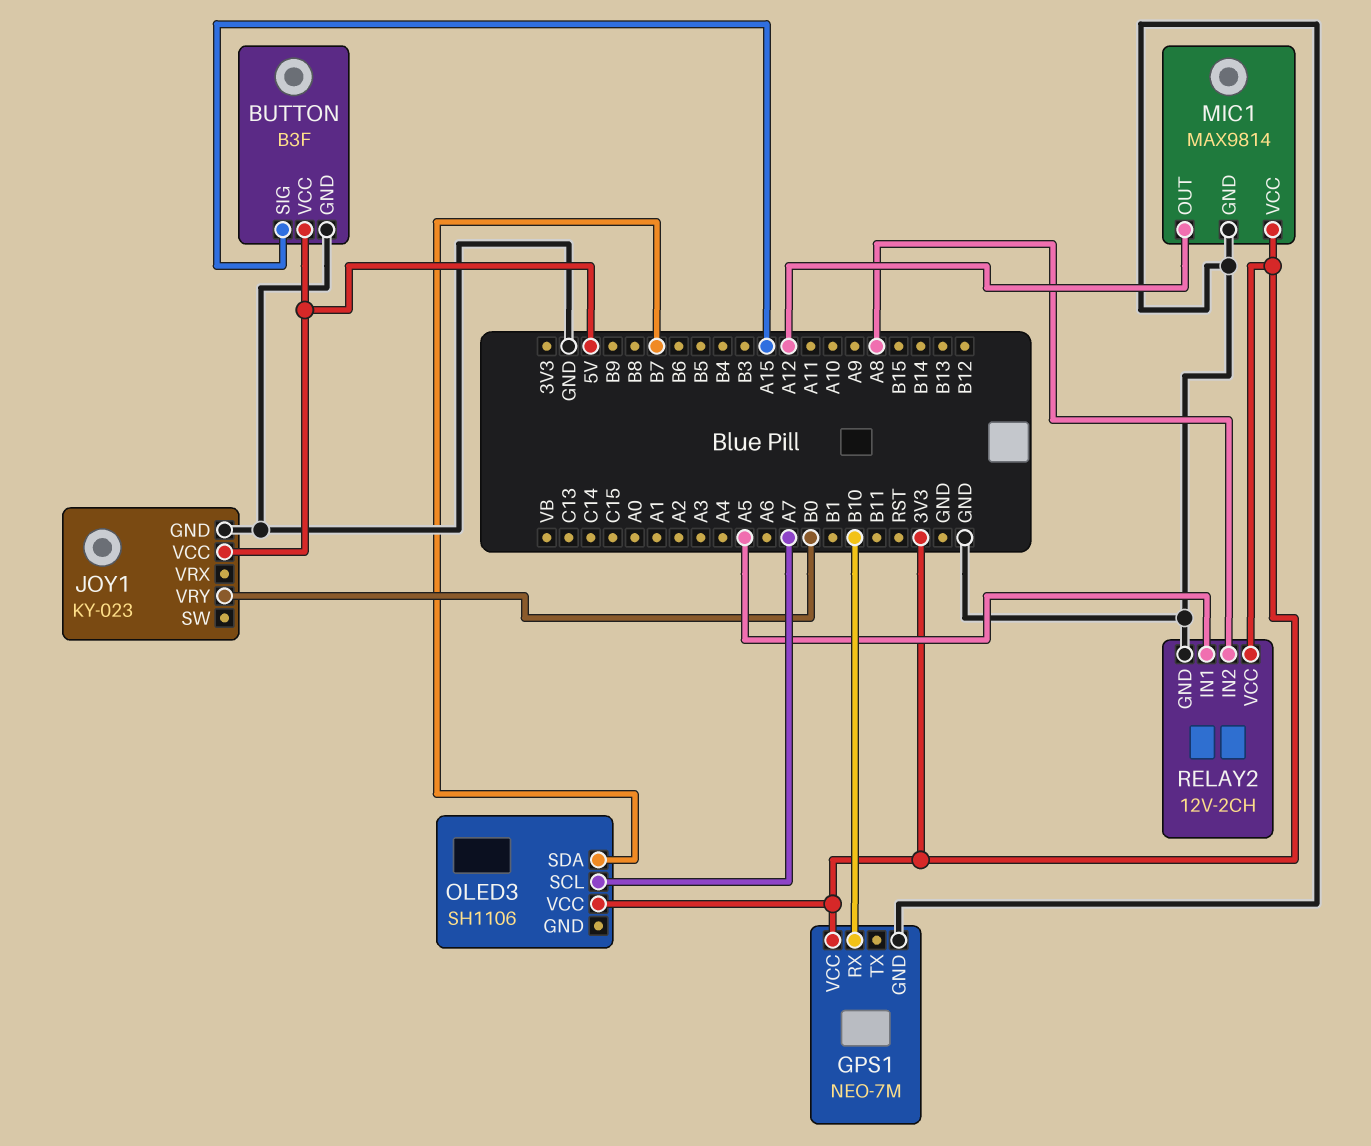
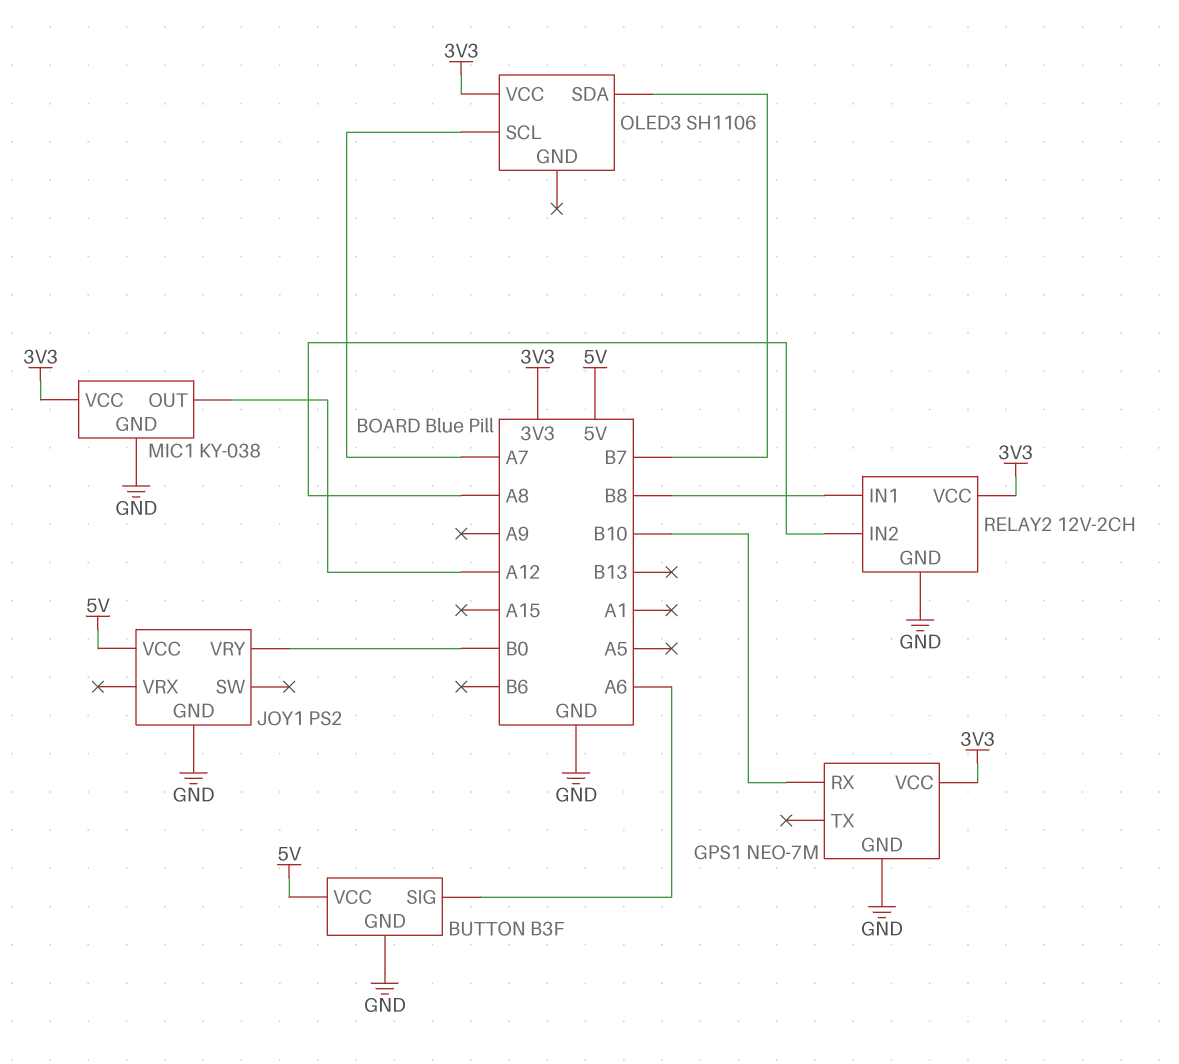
BUTTON pin SIG: A15 -> A6
JOY1: KY-023 -> PS2
MIC1: MAX9814 -> KY-038
RELAY2 pin IN1: A5 -> B8

